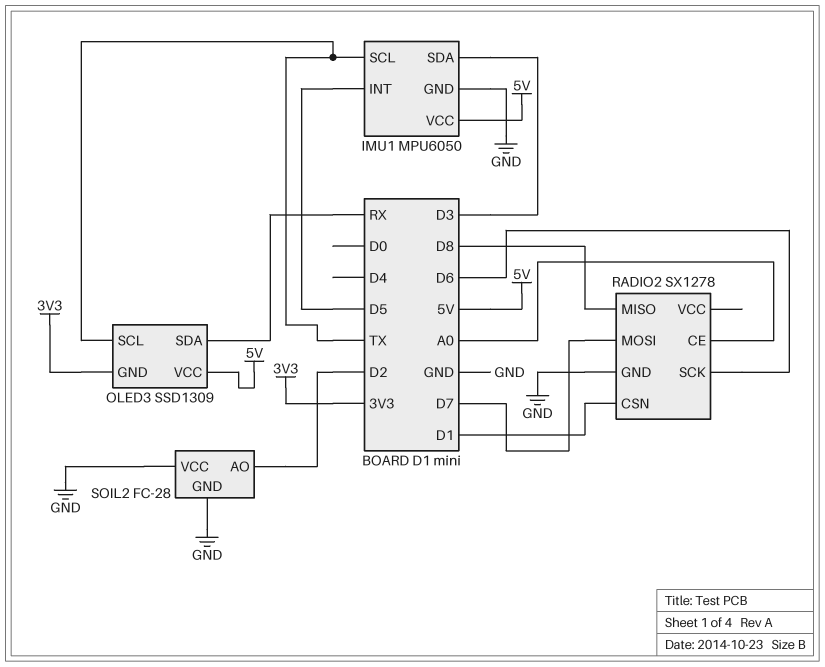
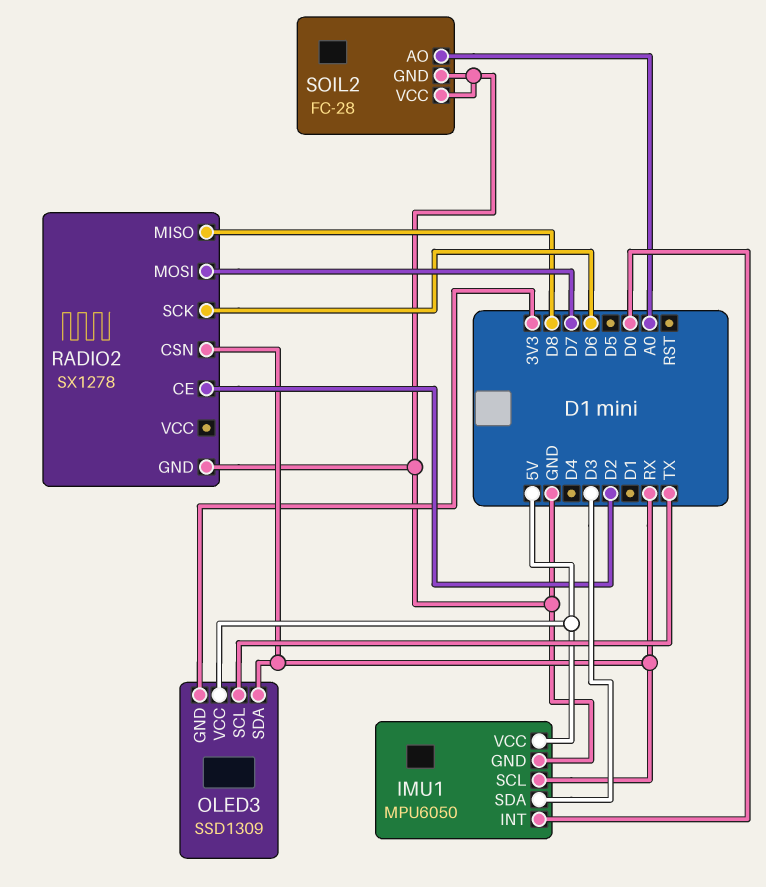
IMU1 pin INT: D5 -> D0
IMU1 pin SCL: TX -> RX
RADIO2 pin CE: A0 -> D2
RADIO2 pin CSN: D1 -> RX
SOIL2 pin AO: D2 -> A0

